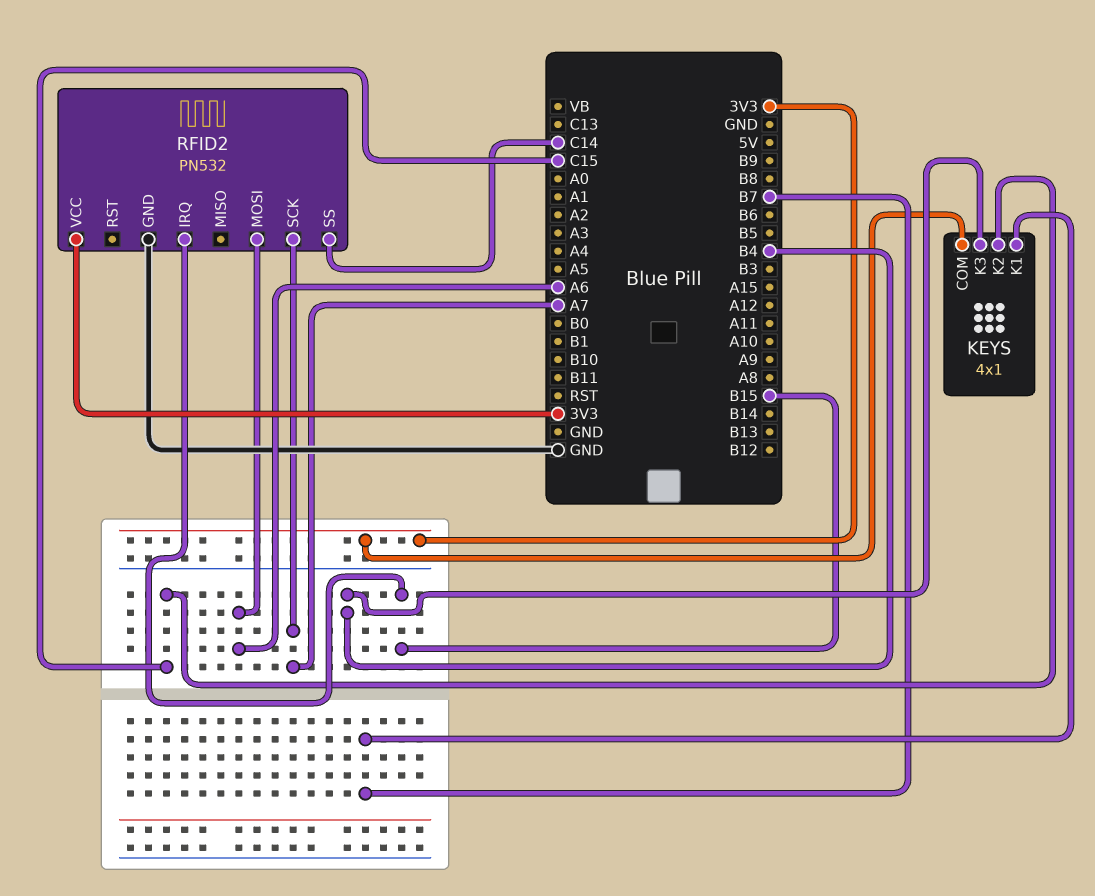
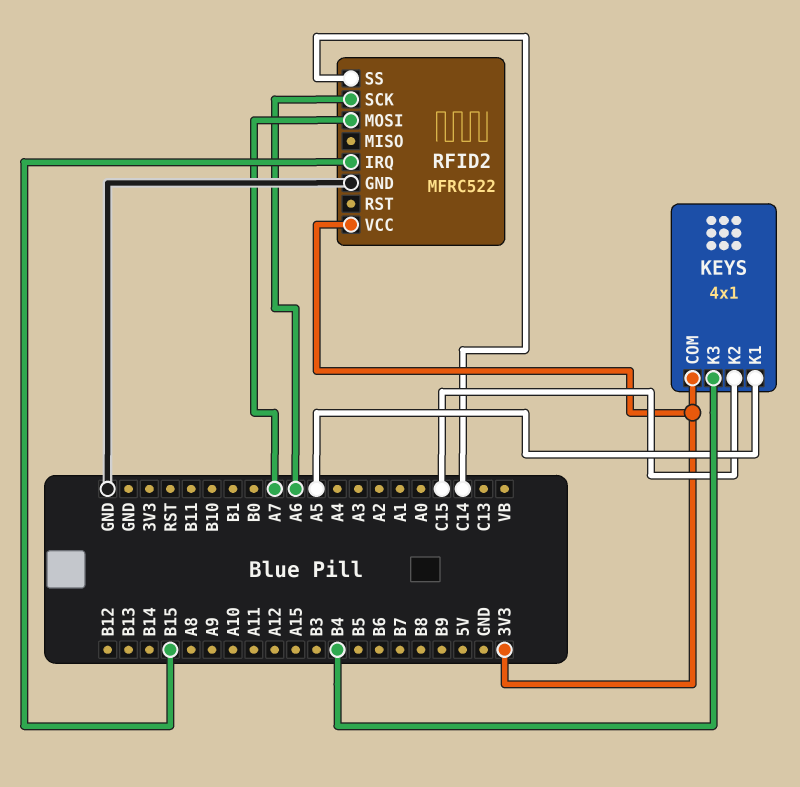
KEYS pin K1: B7 -> A5
RFID2: PN532 -> MFRC522
RFID2 pin MOSI: A6 -> A7
RFID2 pin SCK: A7 -> A6

